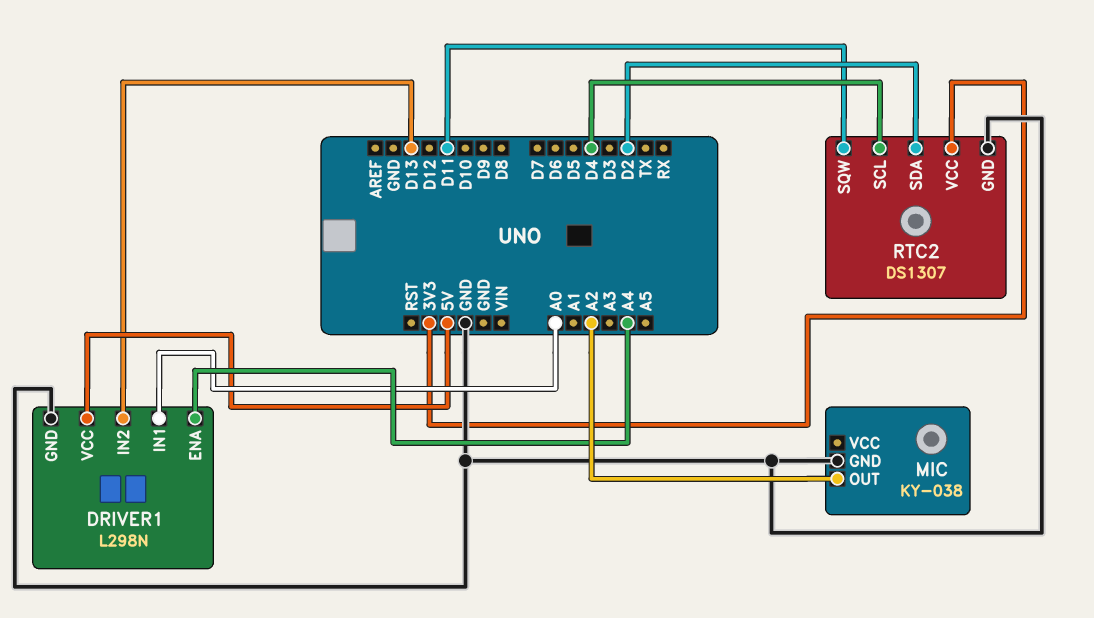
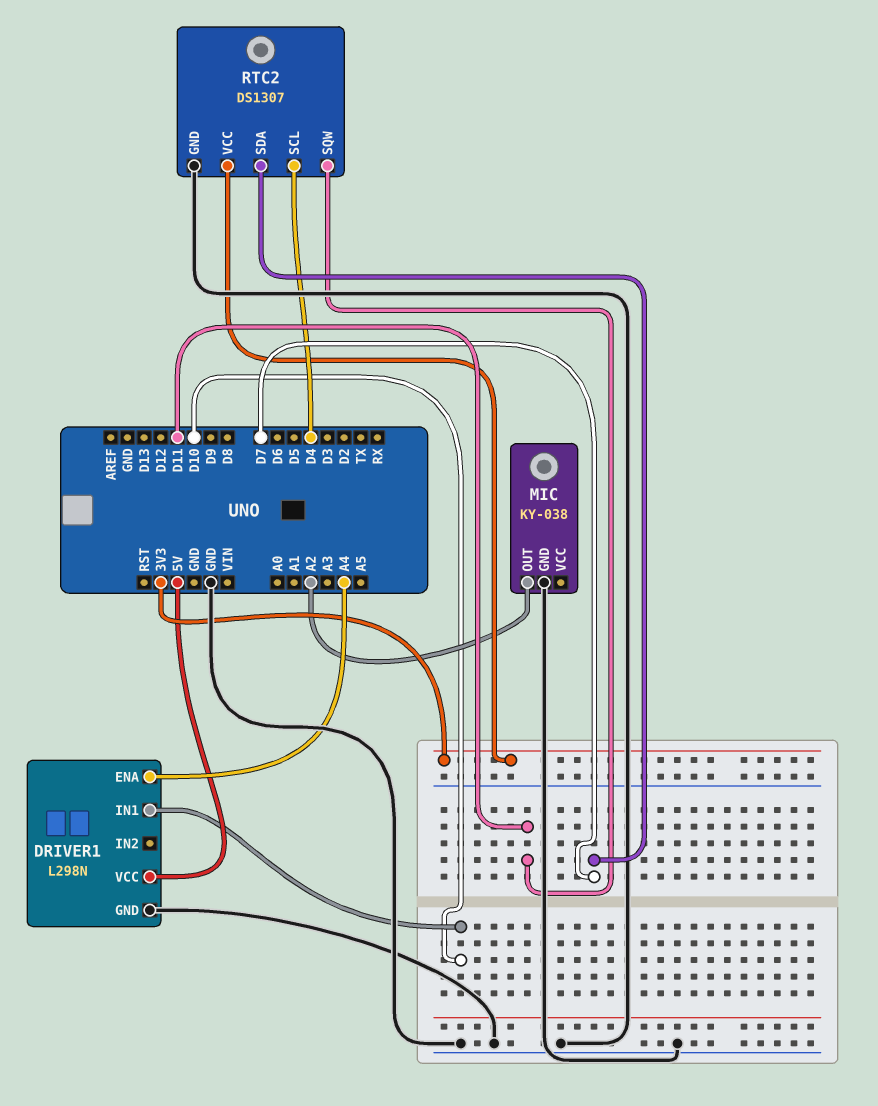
DRIVER1 pin IN1: A0 -> D10
DRIVER1 pin IN2: D13 -> none
RTC2 pin SDA: D2 -> D7

